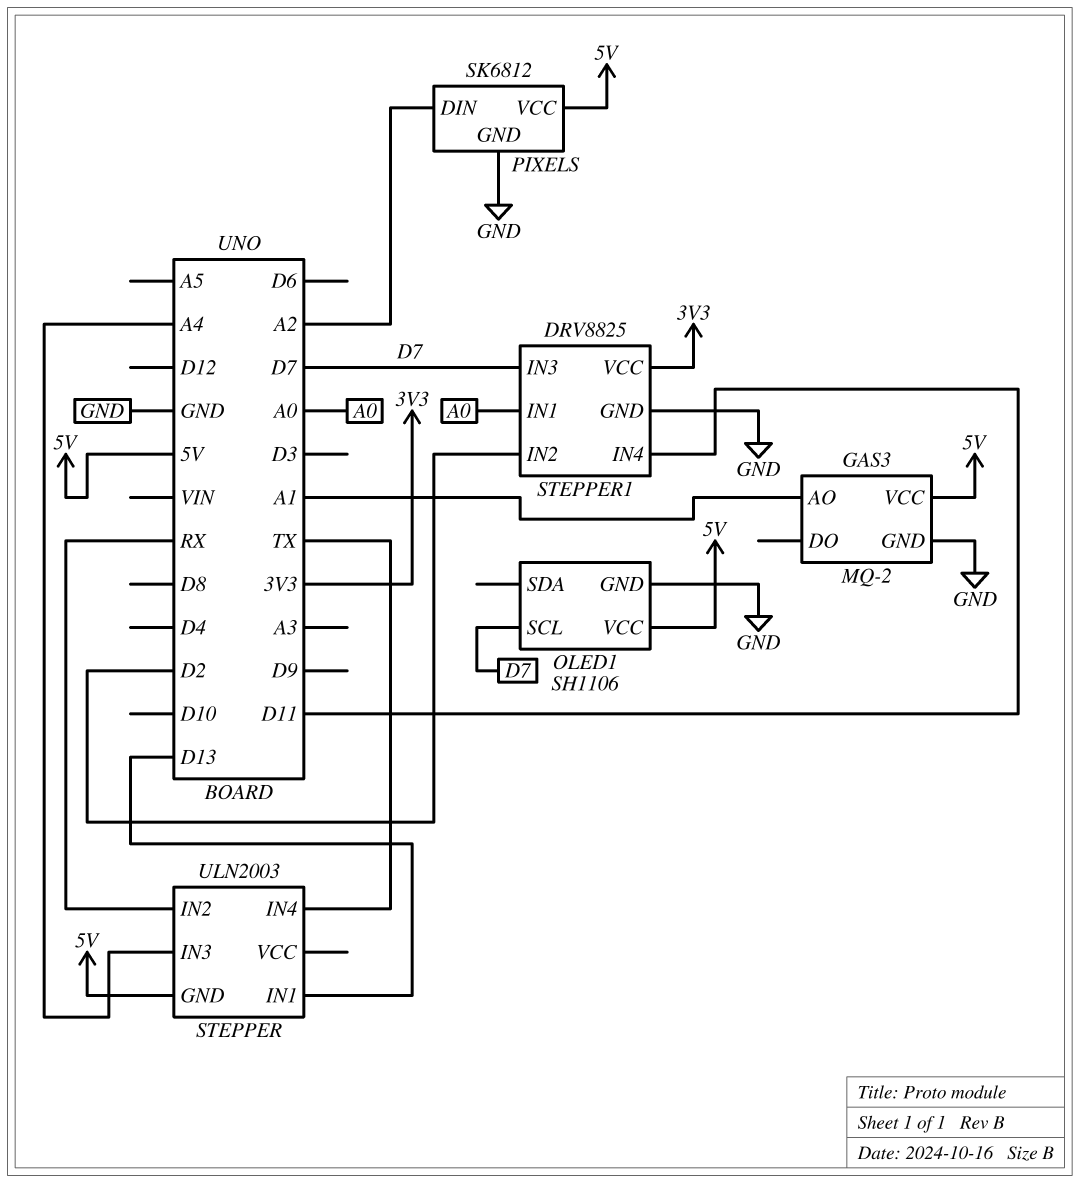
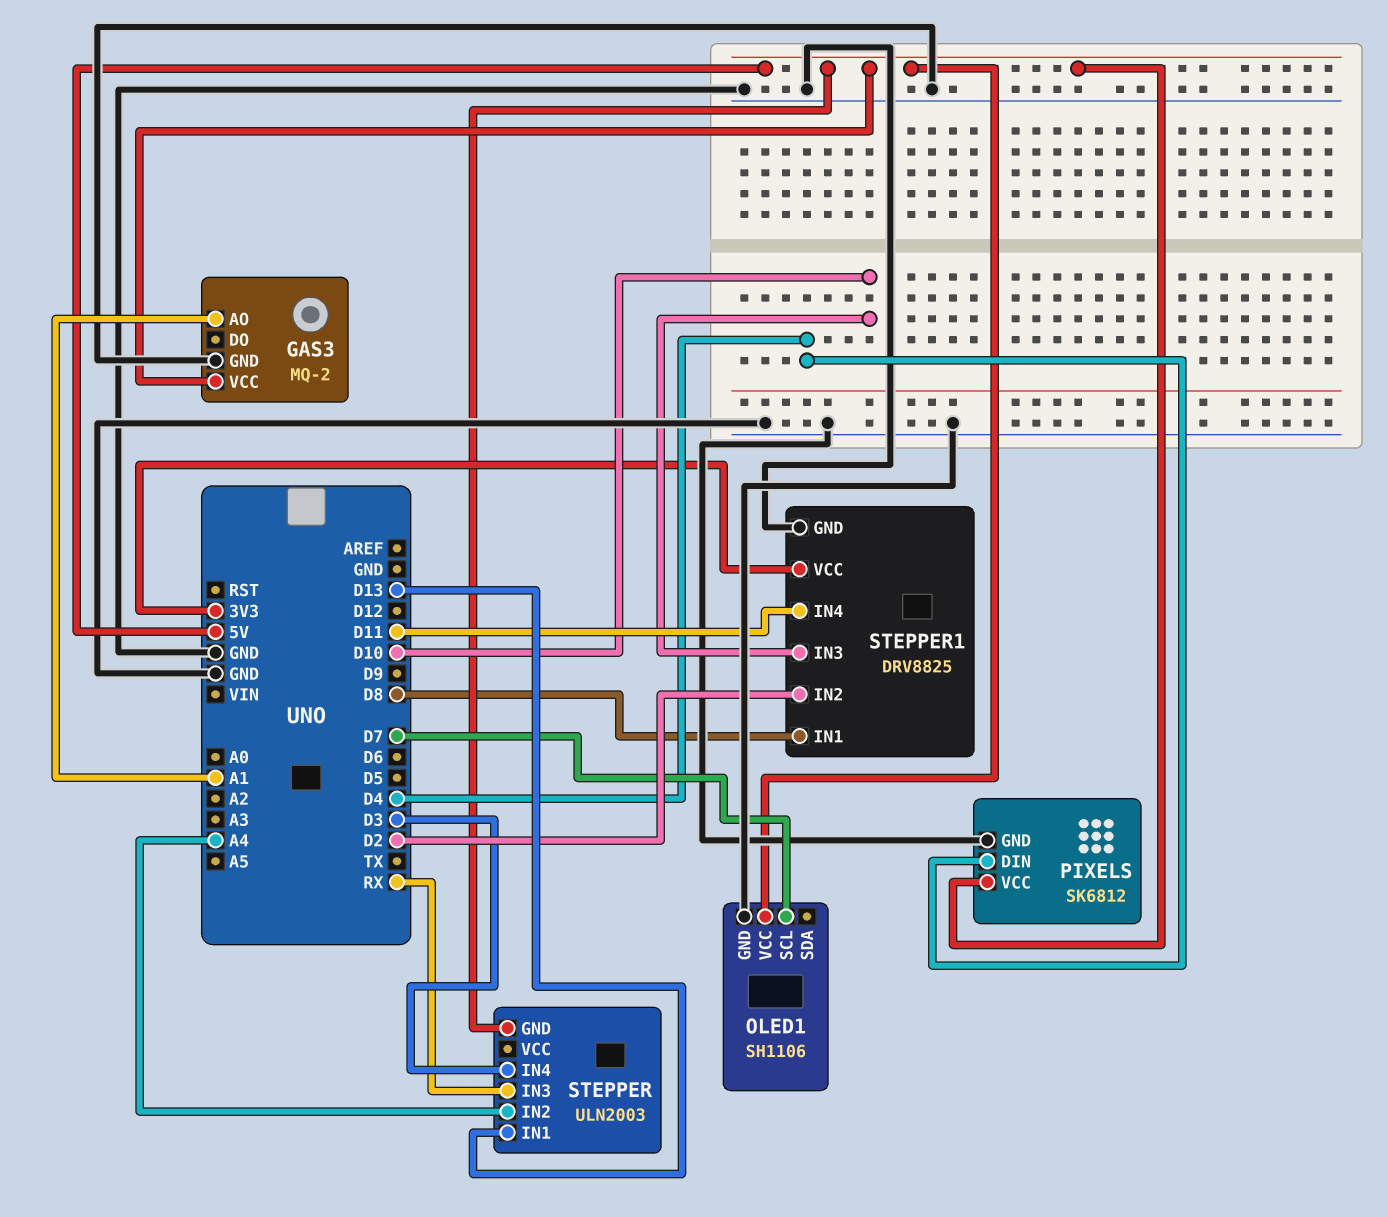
PIXELS pin DIN: A2 -> D4
STEPPER pin IN2: RX -> A4
STEPPER pin IN3: A4 -> RX
STEPPER pin IN4: TX -> D3
STEPPER1 pin IN1: A0 -> D8
STEPPER1 pin IN3: D7 -> D10

